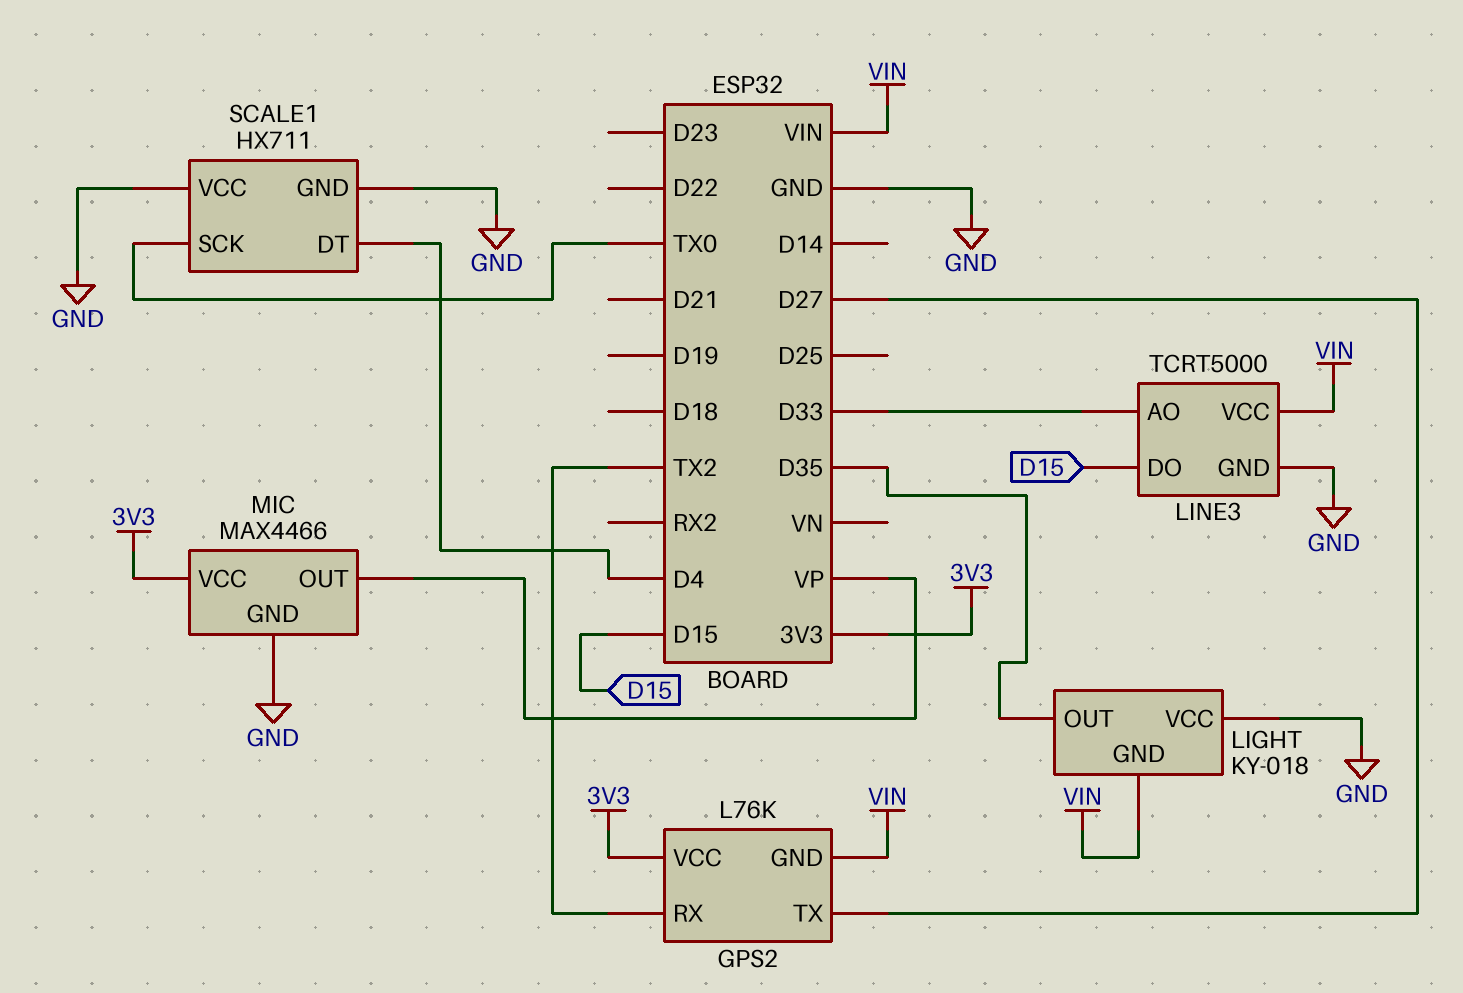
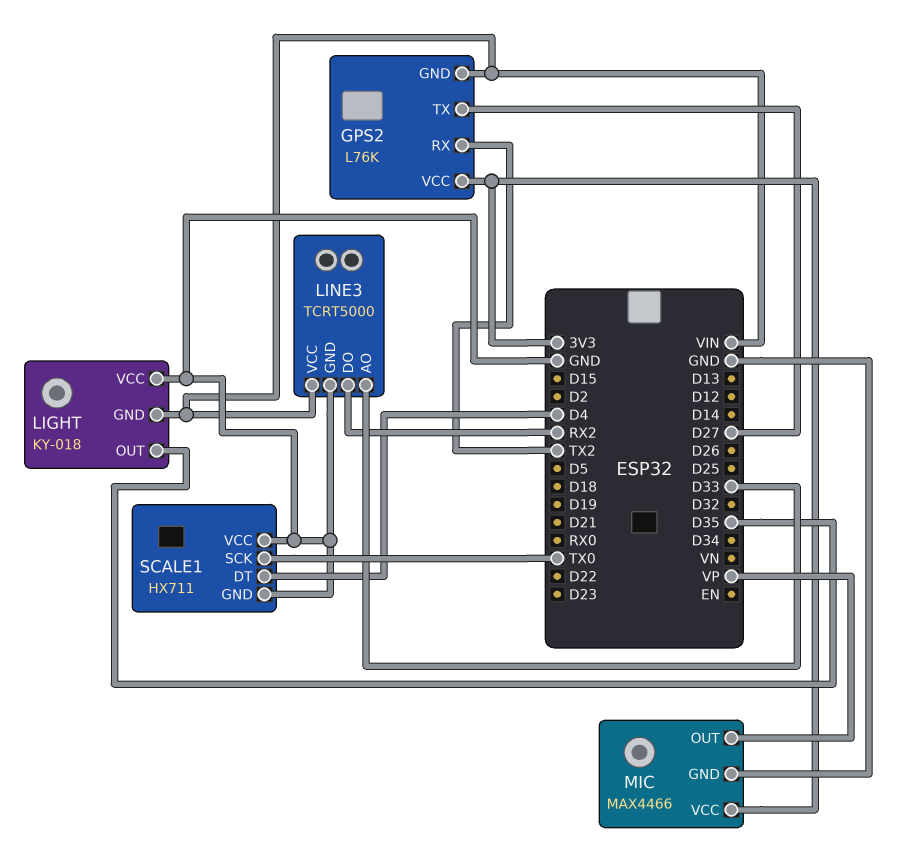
LINE3 pin DO: D15 -> RX2

